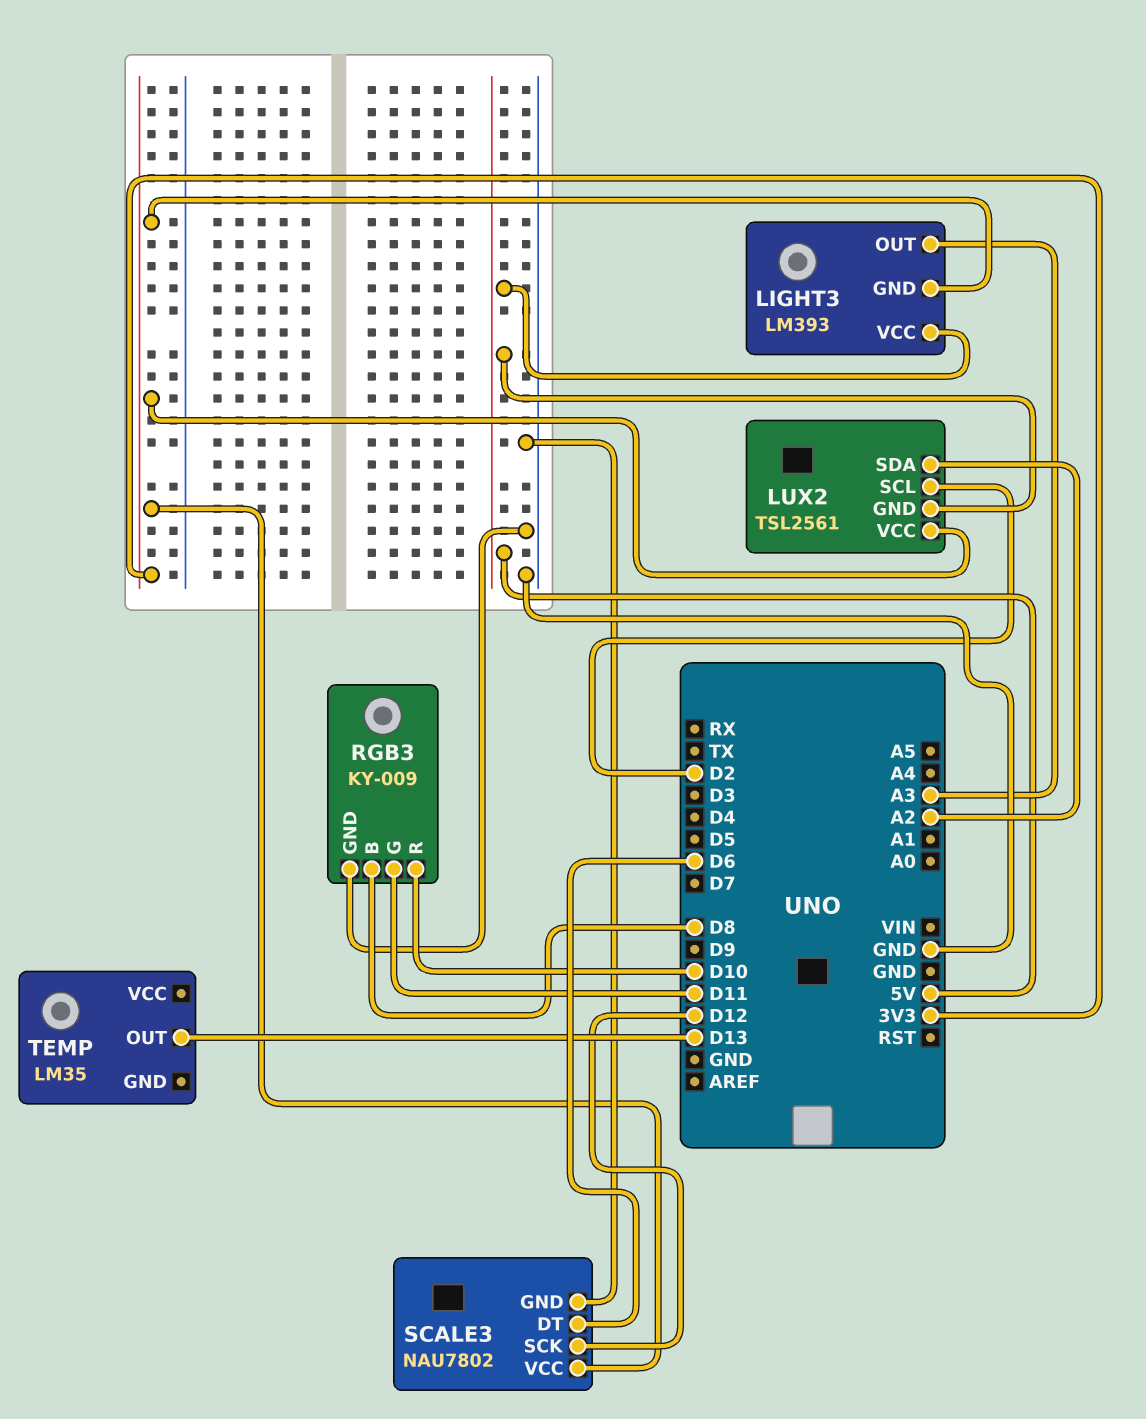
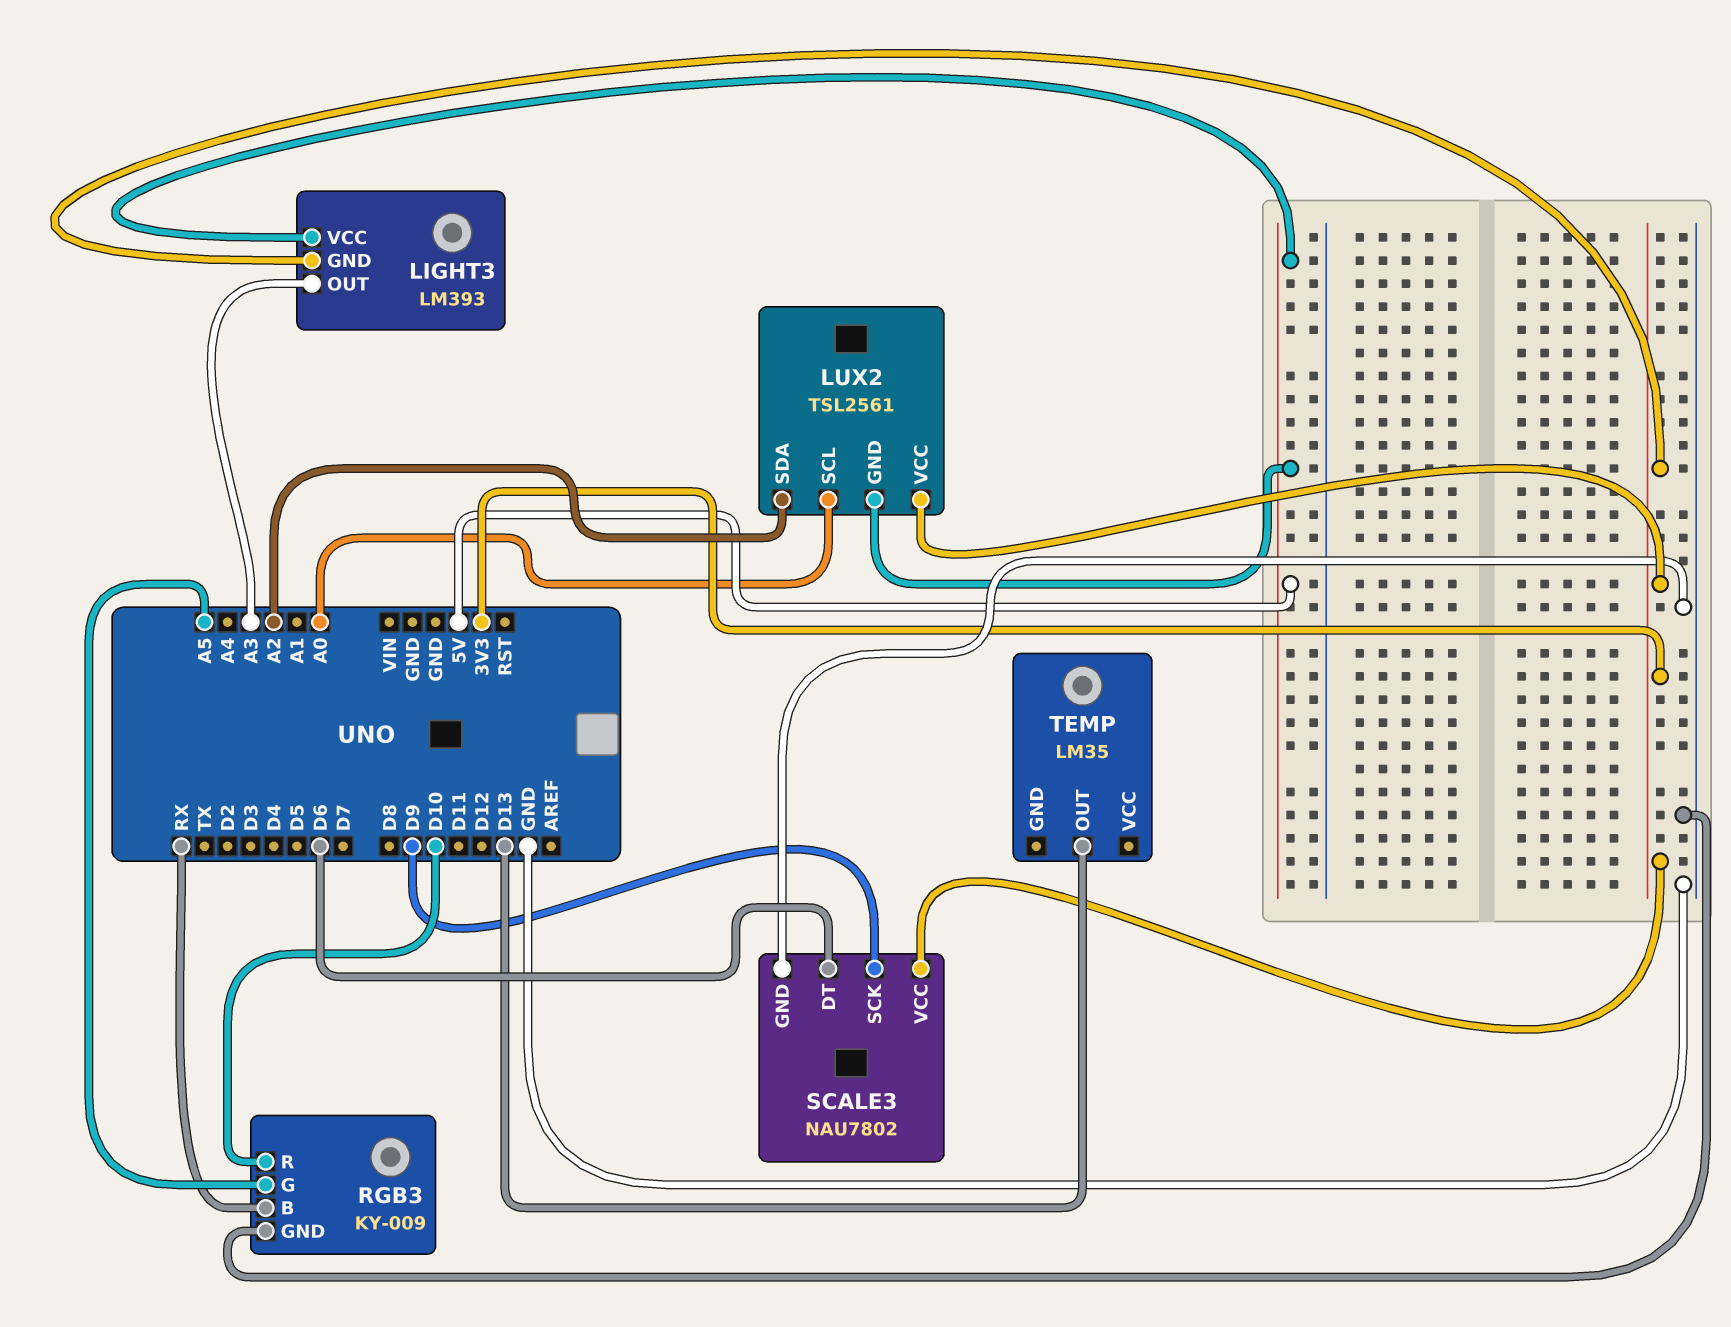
LUX2 pin SCL: D2 -> A0
RGB3 pin B: D8 -> RX
RGB3 pin G: D11 -> A5
SCALE3 pin SCK: D12 -> D9

